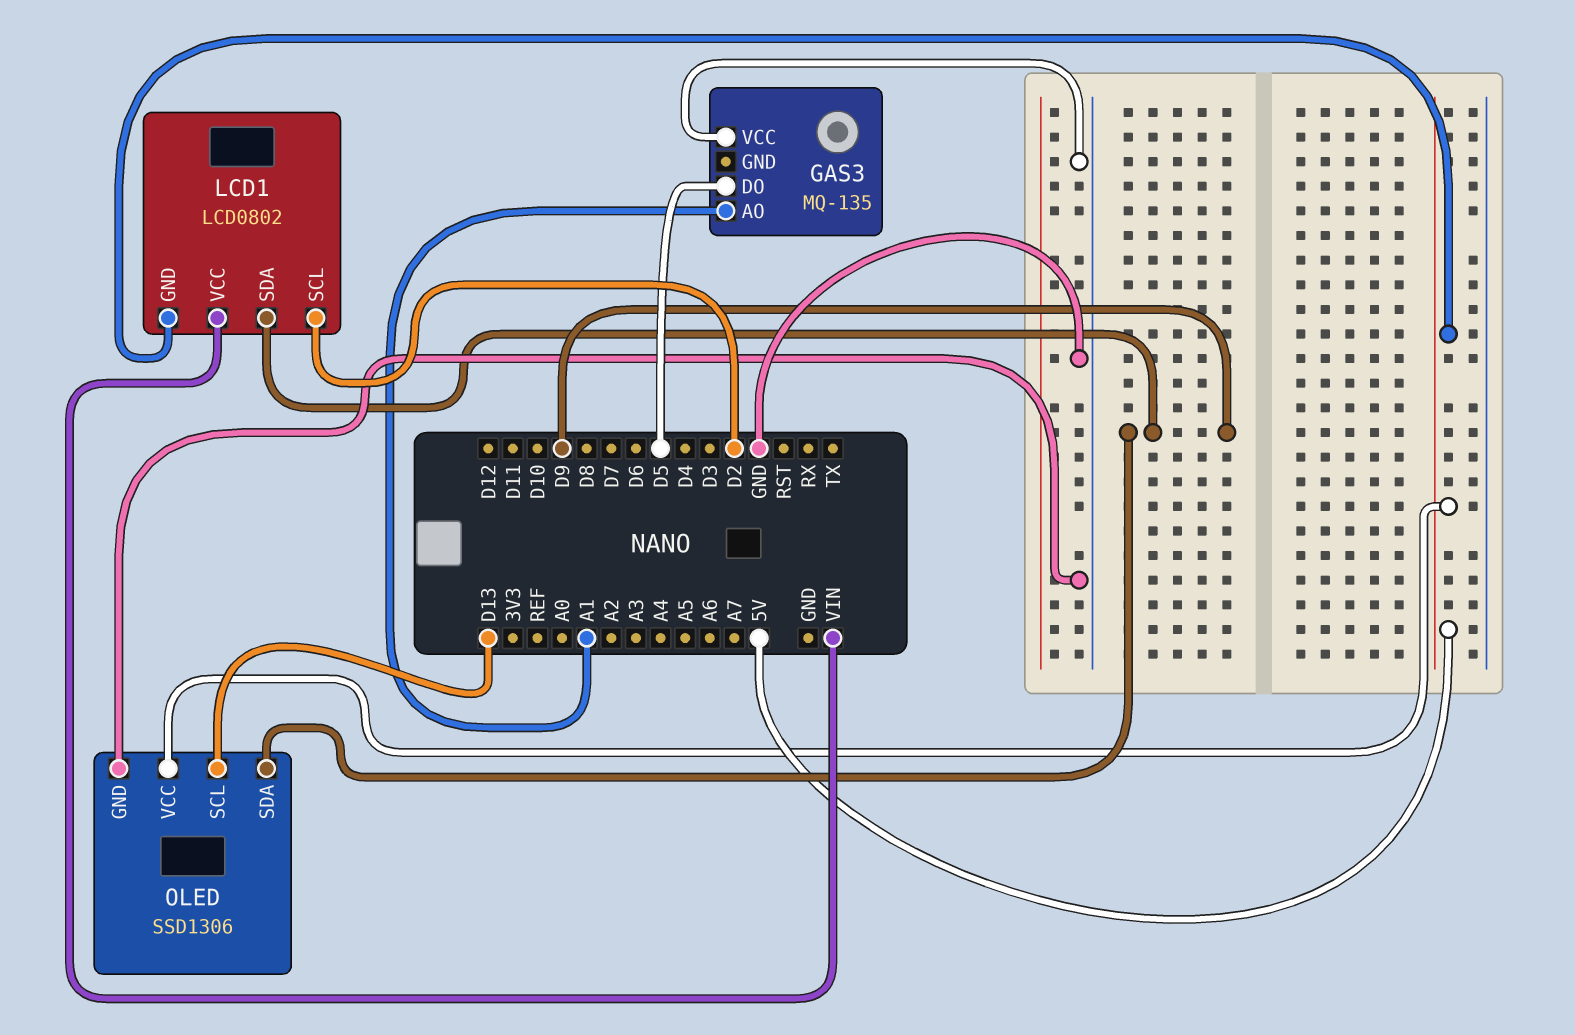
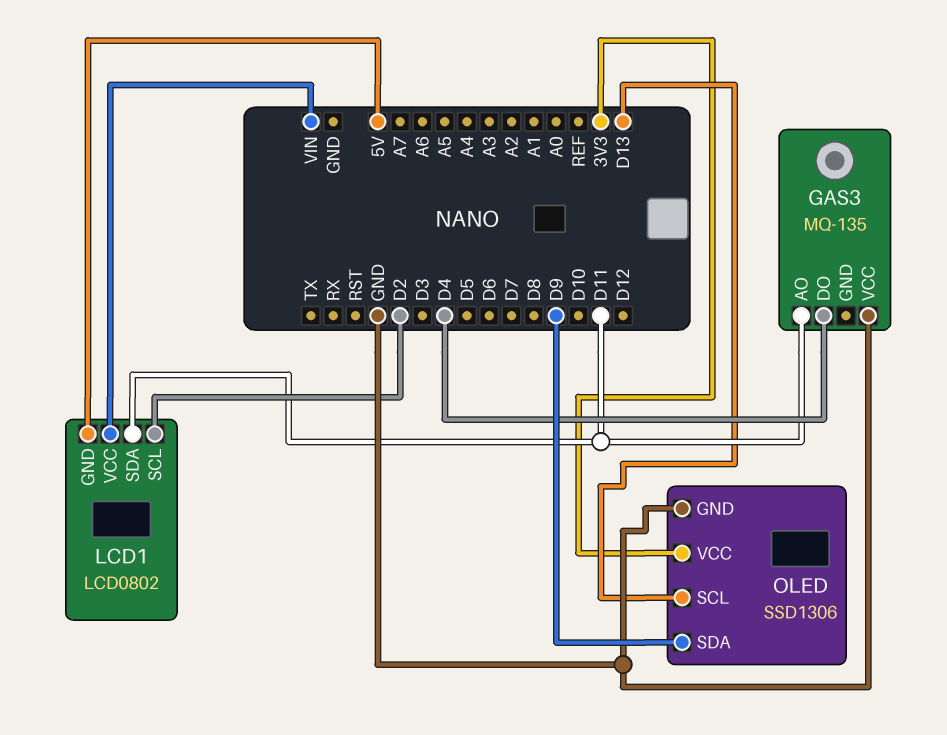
GAS3 pin AO: A1 -> D11
GAS3 pin DO: D5 -> D4
LCD1 pin SDA: D9 -> D11
OLED pin VCC: 5V -> 3V3

